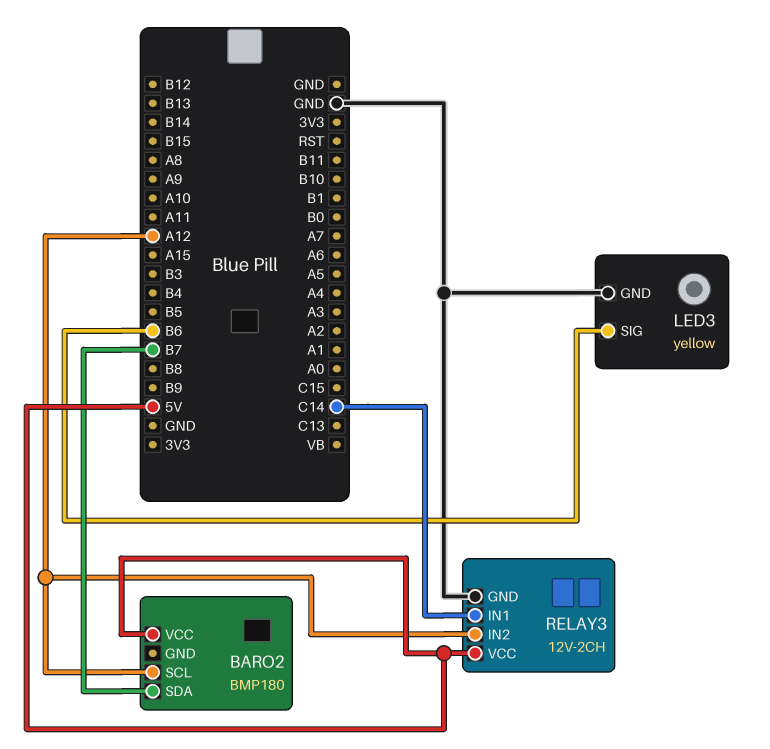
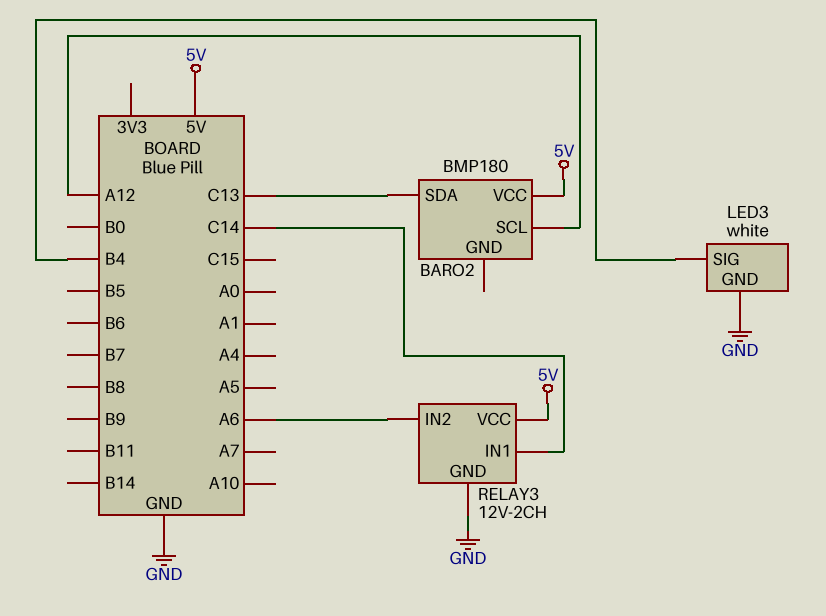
BARO2 pin SDA: B7 -> C13
LED3: yellow -> white
LED3 pin SIG: B6 -> B4
RELAY3 pin IN2: A12 -> A6

